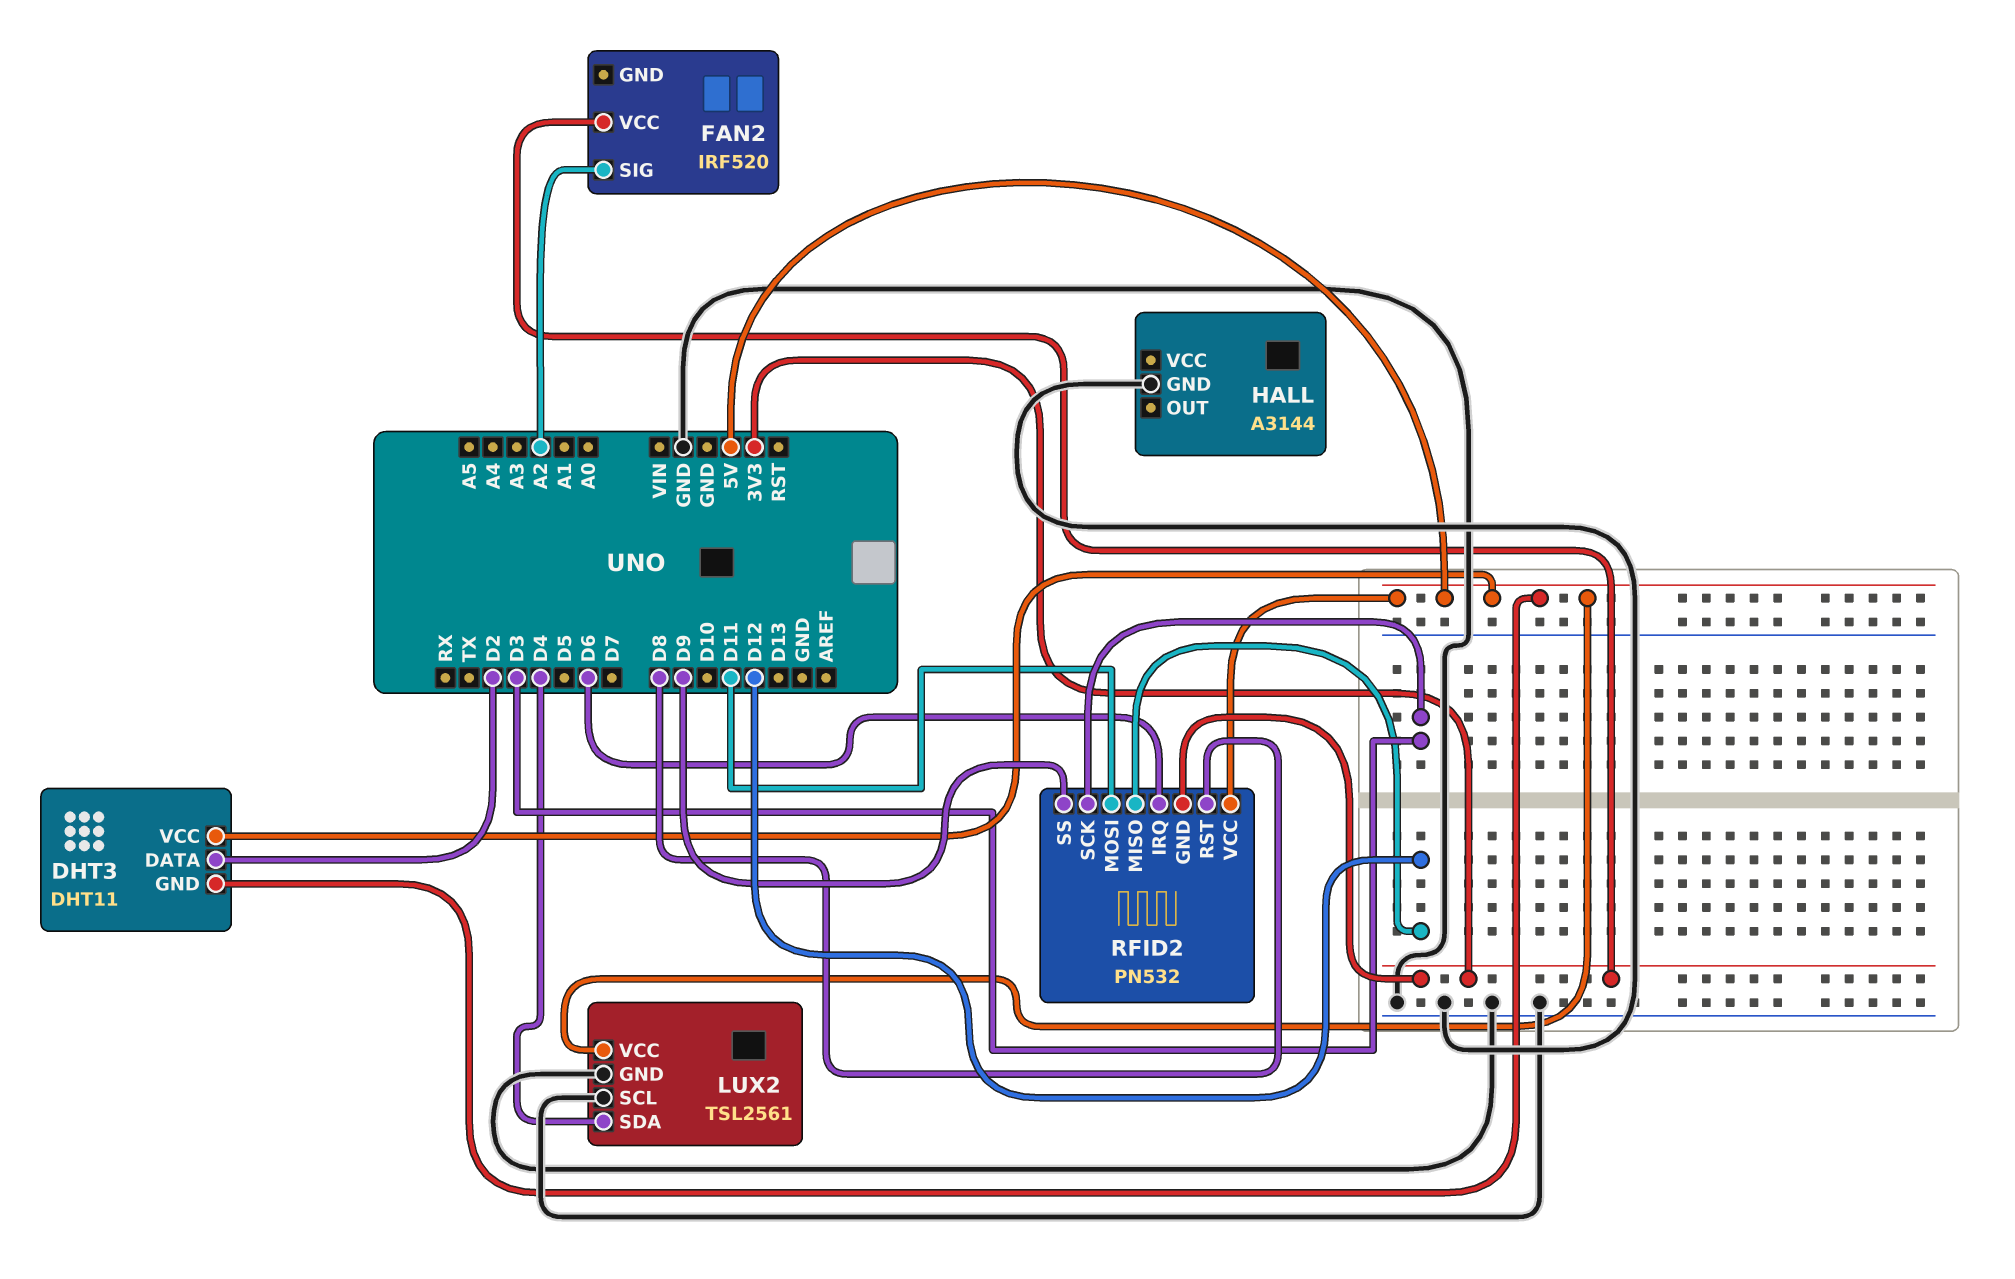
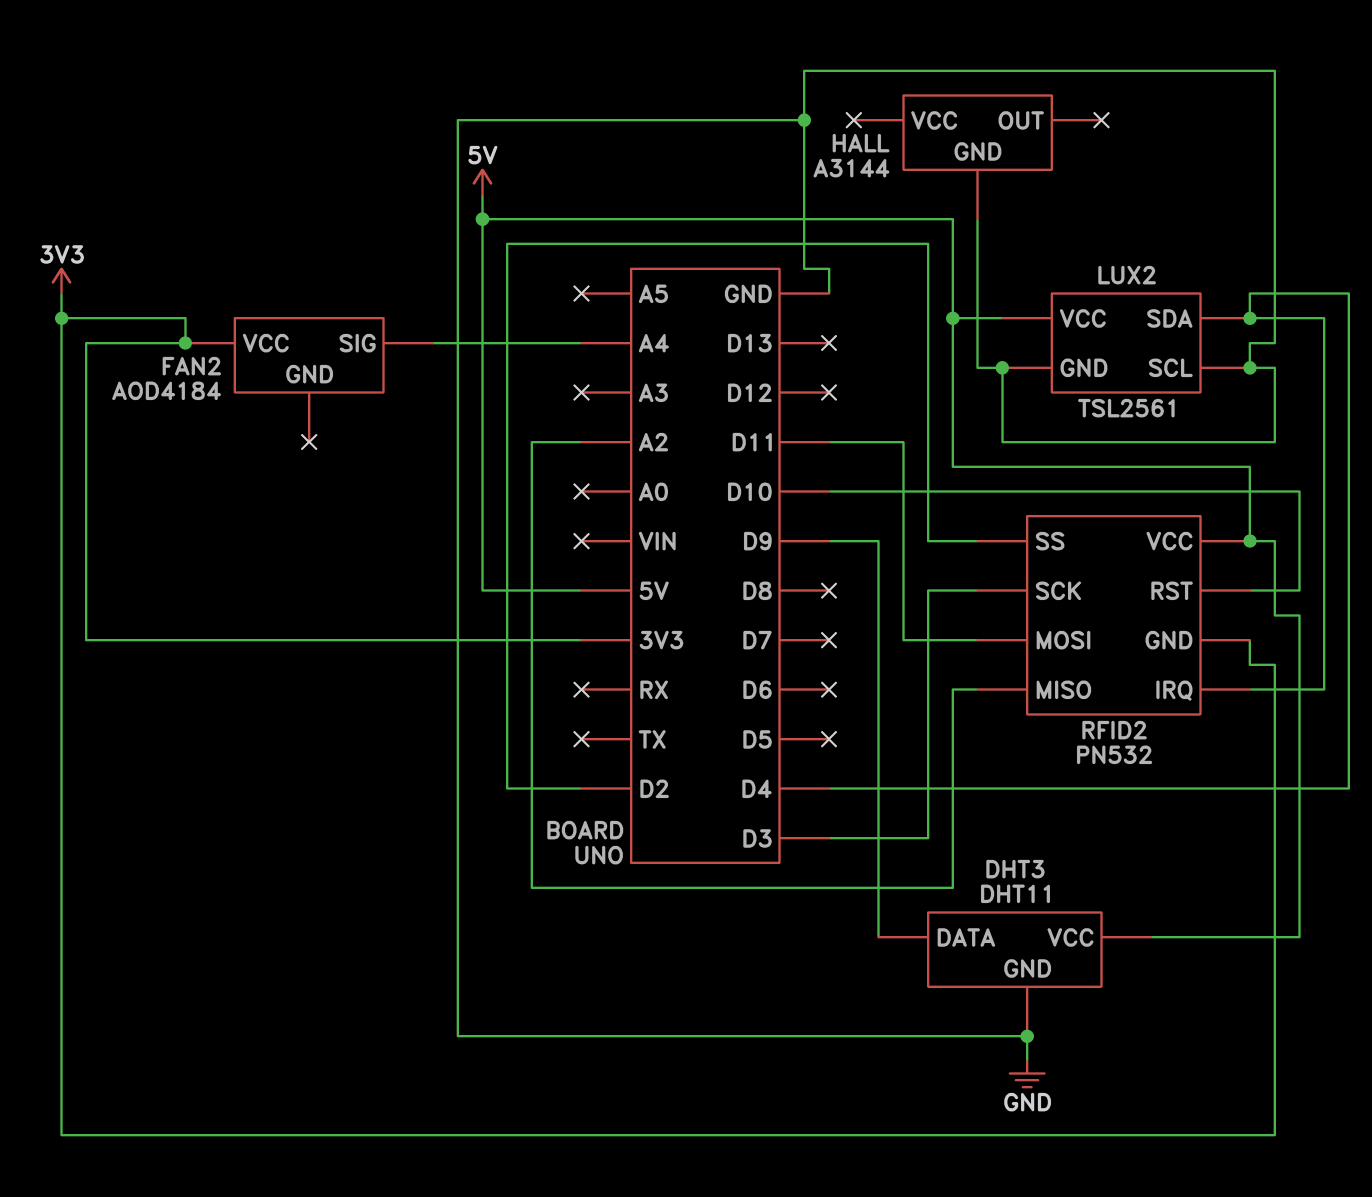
DHT3 pin DATA: D2 -> D9
DHT3 pin GND: 5V -> GND
FAN2: IRF520 -> AOD4184
FAN2 pin SIG: A2 -> A4
RFID2 pin IRQ: D6 -> D4
RFID2 pin MISO: D12 -> A2
RFID2 pin RST: D8 -> D10
RFID2 pin SS: D9 -> D2

